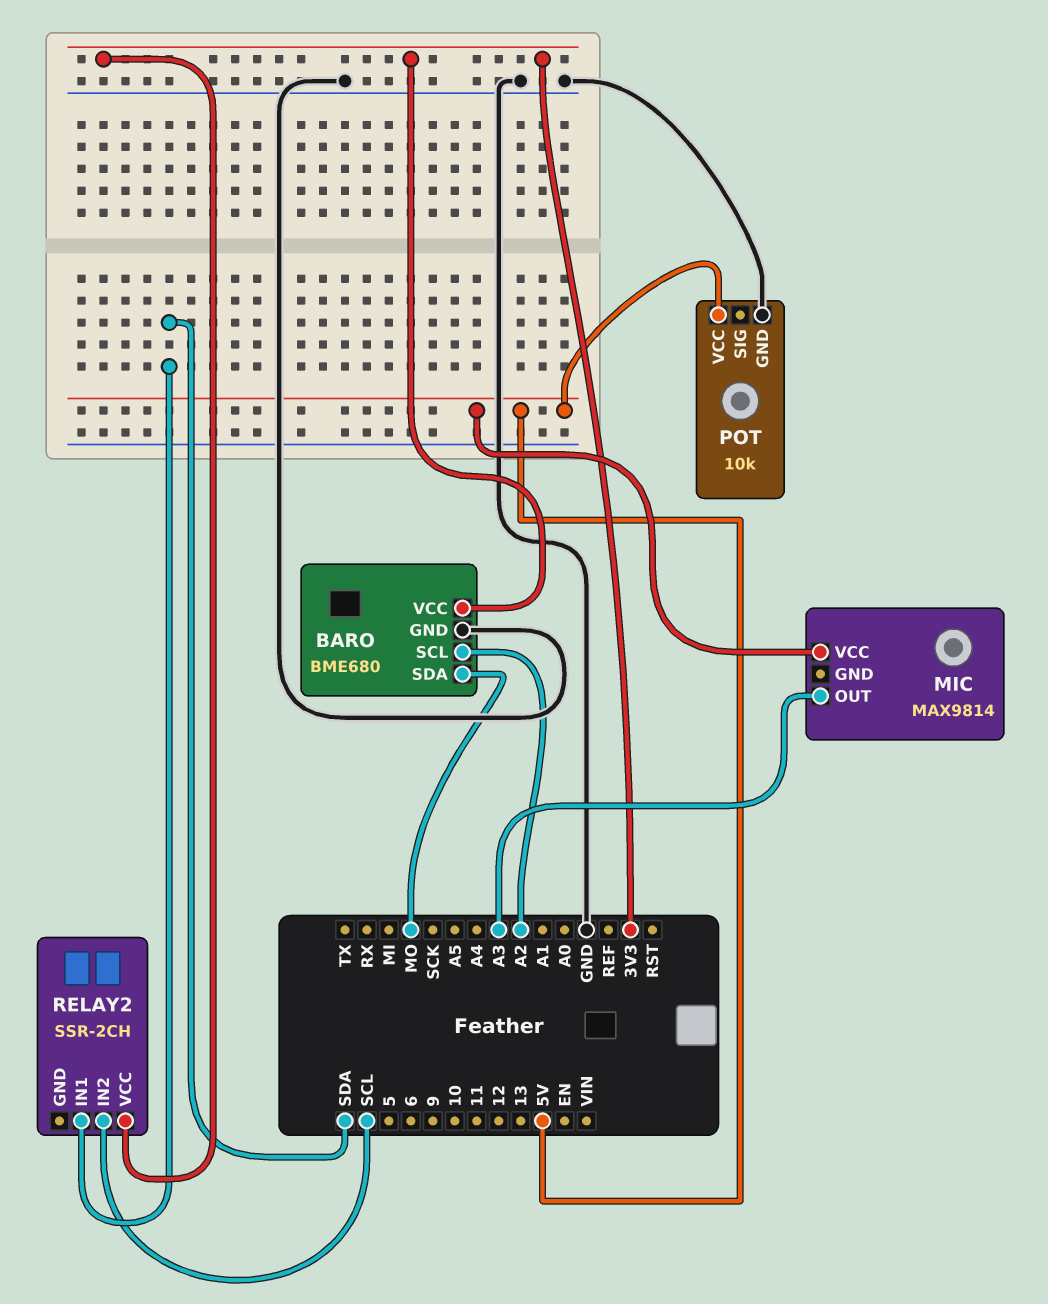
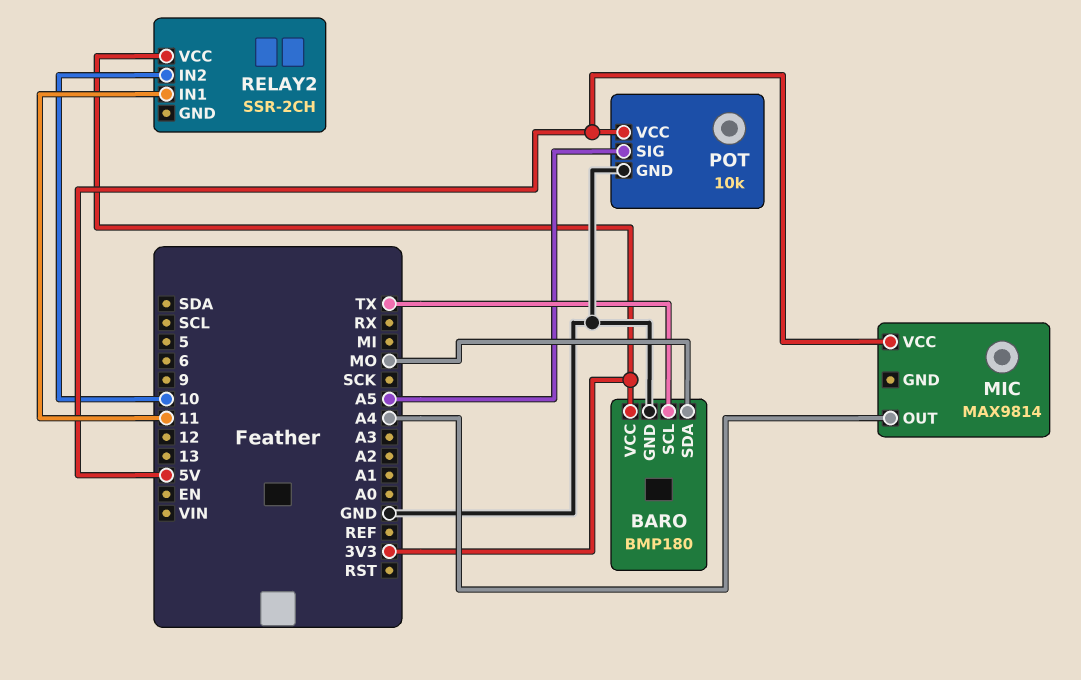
BARO: BME680 -> BMP180
BARO pin SCL: A2 -> TX
MIC pin OUT: A3 -> A4
POT pin SIG: none -> A5
RELAY2 pin IN1: SDA -> 11
RELAY2 pin IN2: SCL -> 10

